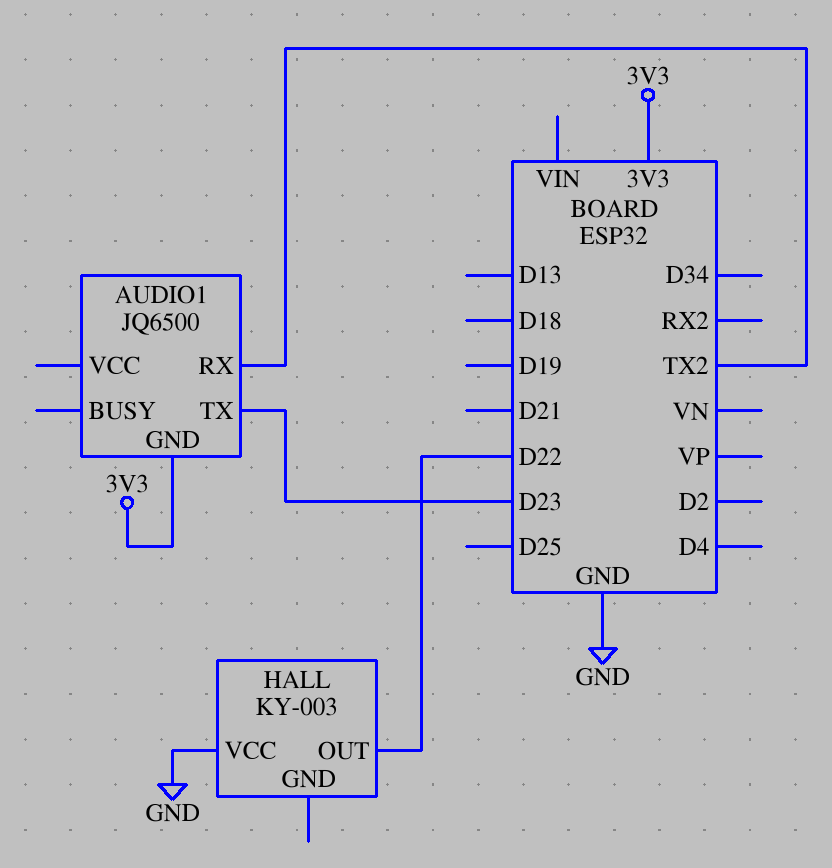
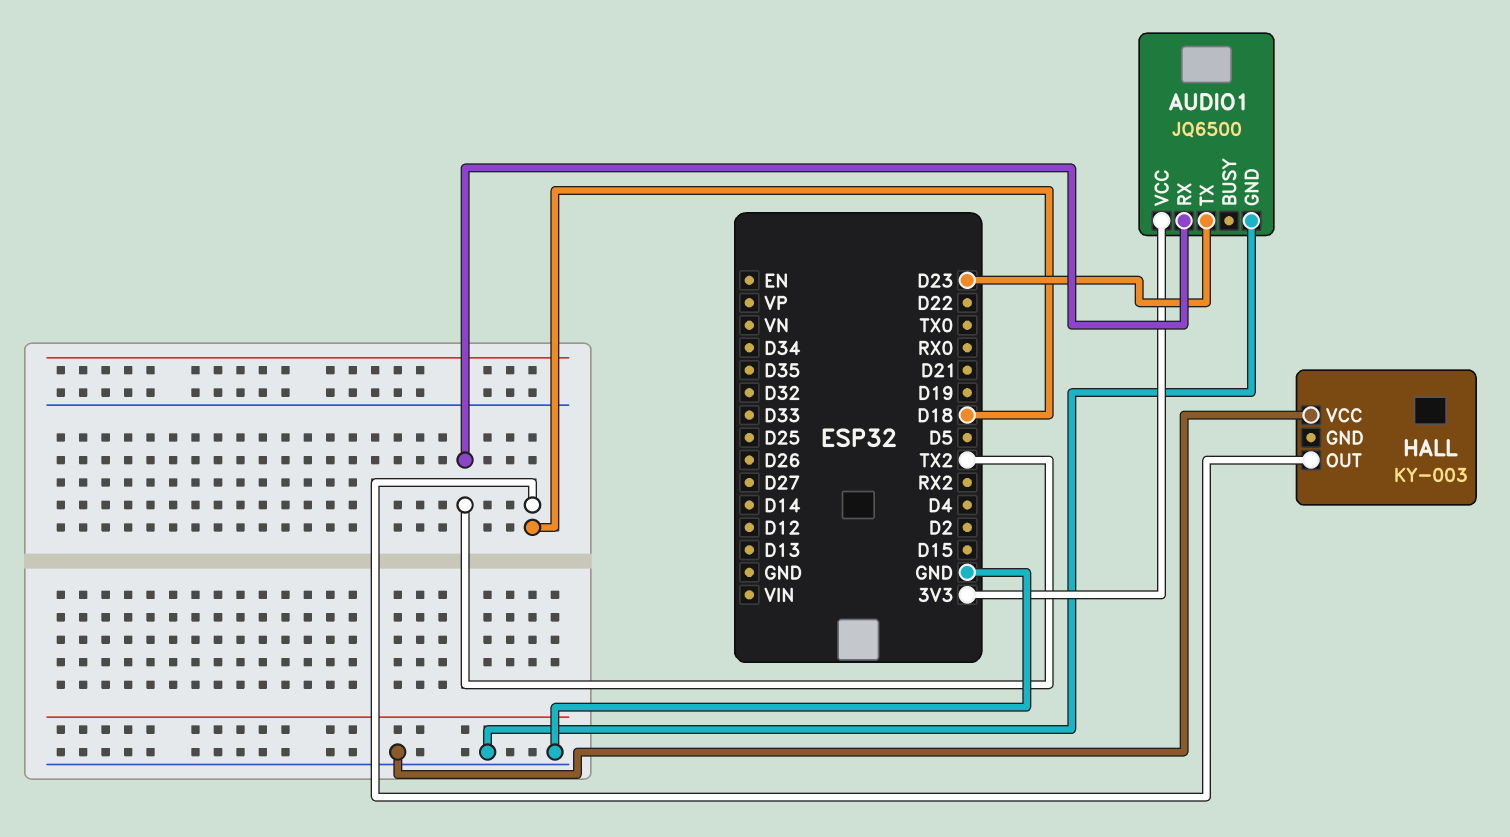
AUDIO1 pin GND: 3V3 -> GND
AUDIO1 pin VCC: none -> 3V3
HALL pin OUT: D22 -> D18

